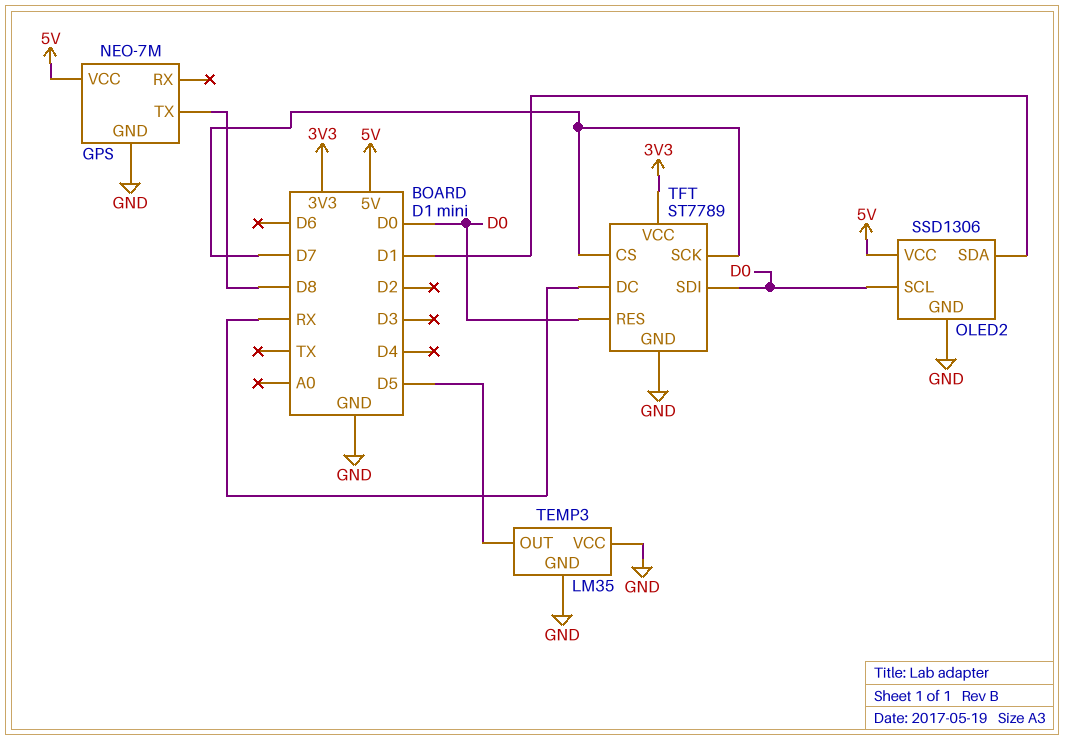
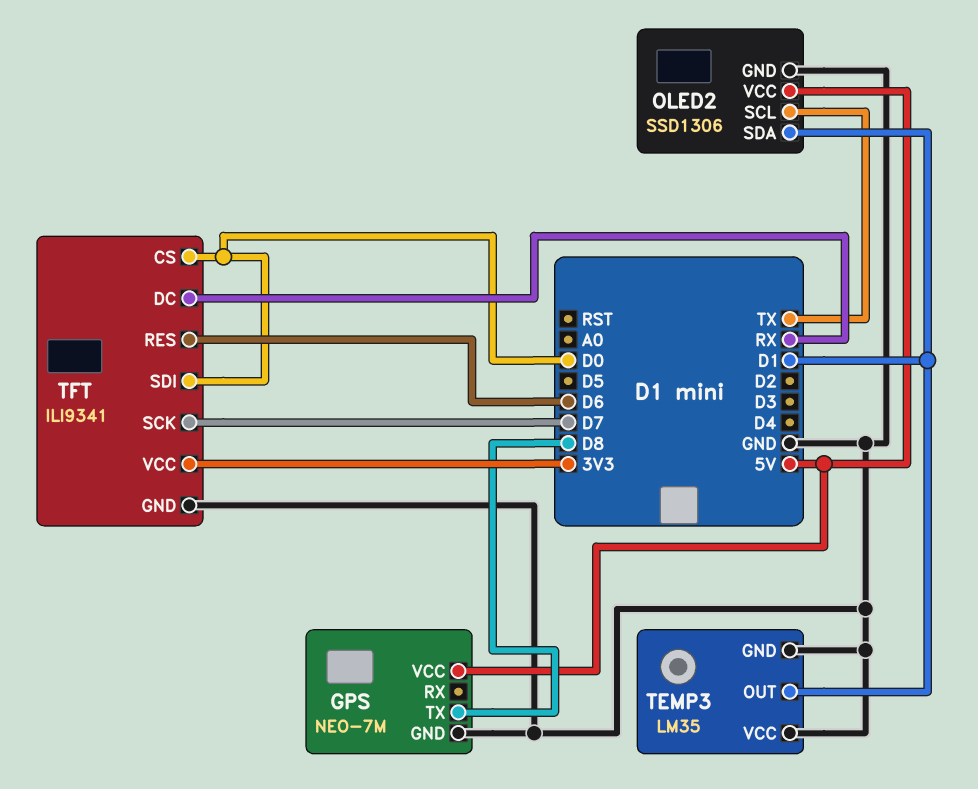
OLED2 pin SCL: D0 -> TX
TEMP3 pin OUT: D5 -> D1
TFT: ST7789 -> ILI9341
TFT pin CS: D7 -> D0
TFT pin RES: D0 -> D6

